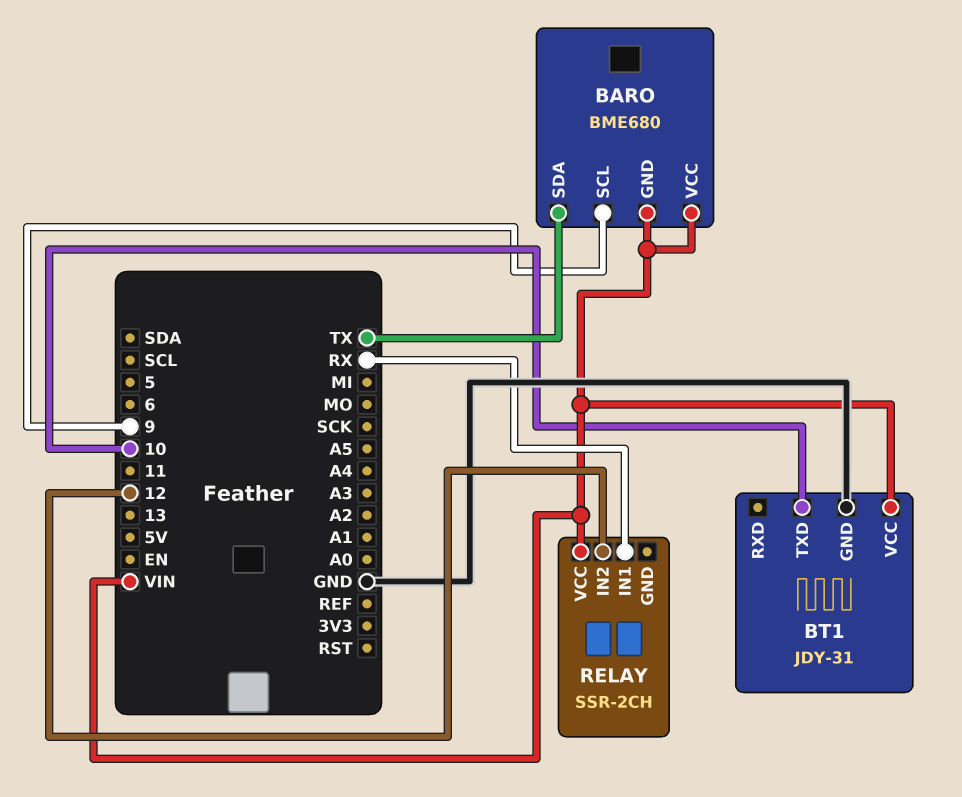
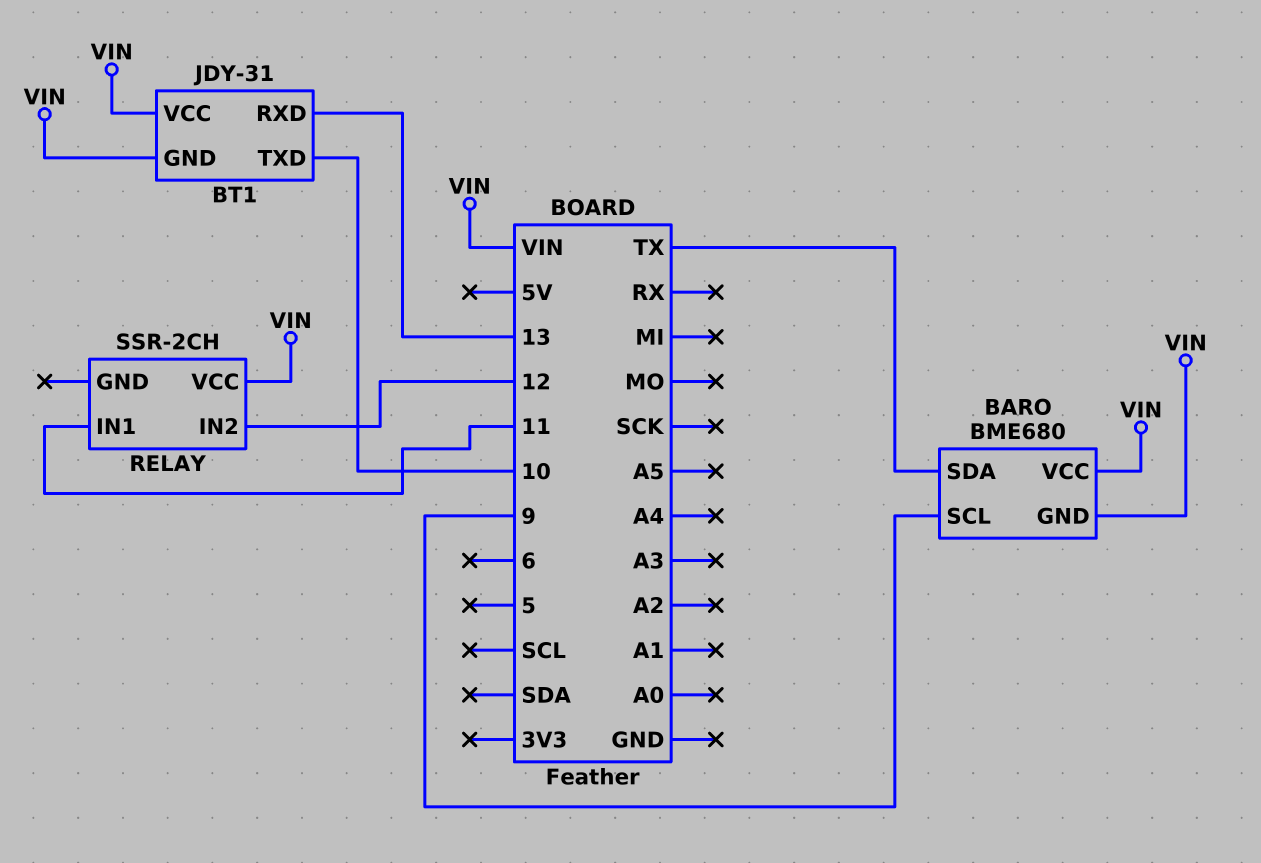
BT1 pin GND: GND -> VIN
BT1 pin RXD: none -> 13
RELAY pin IN1: RX -> 11

